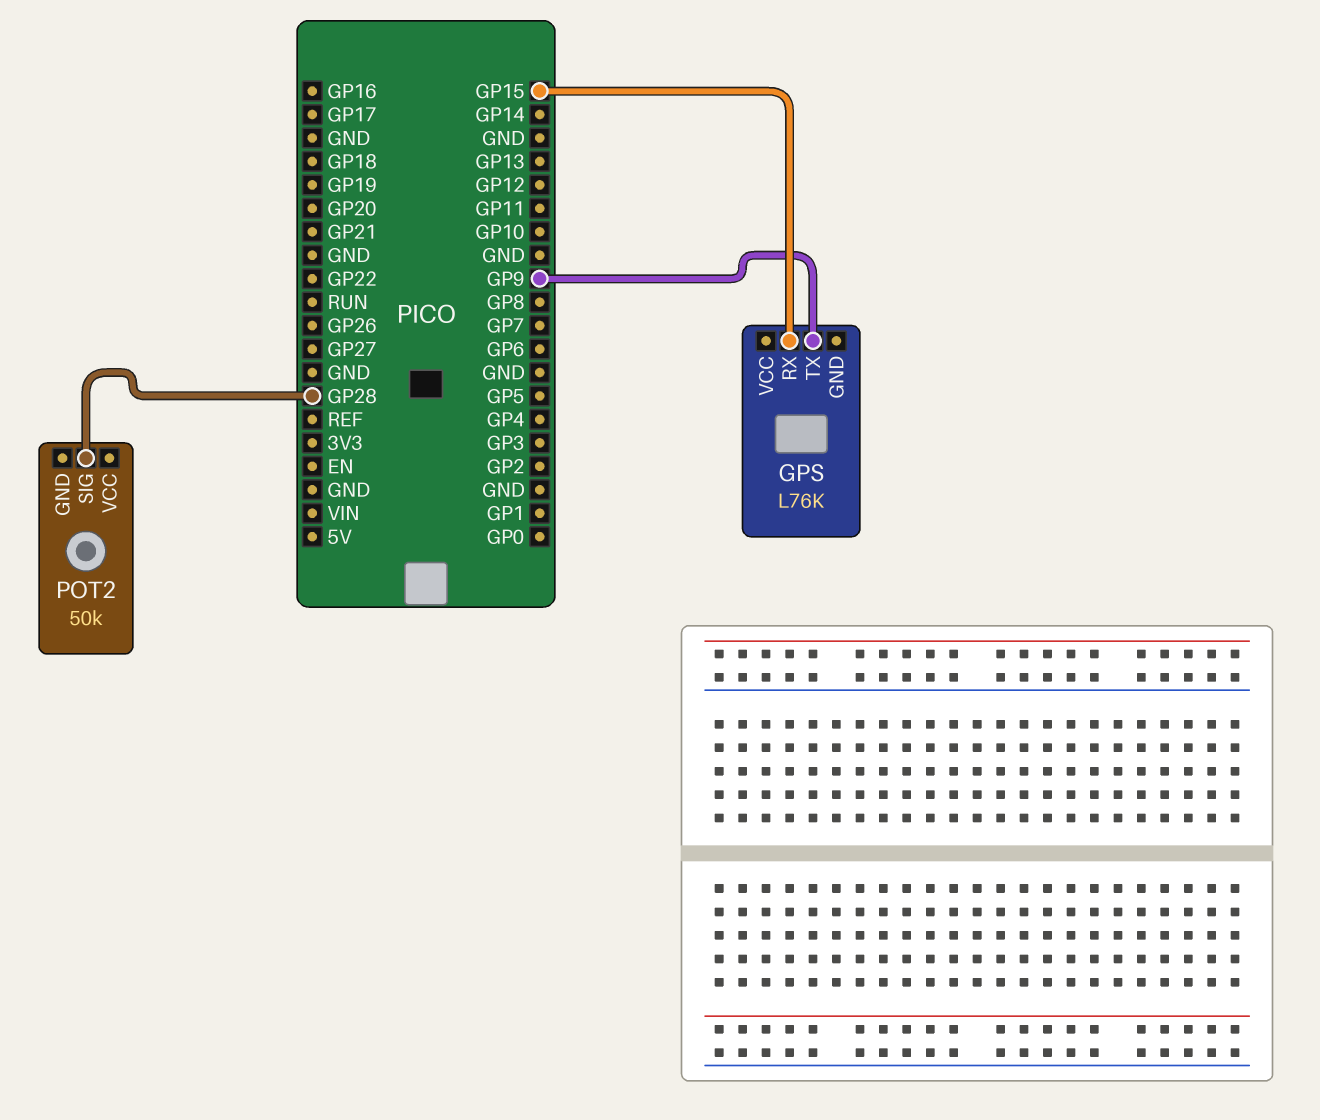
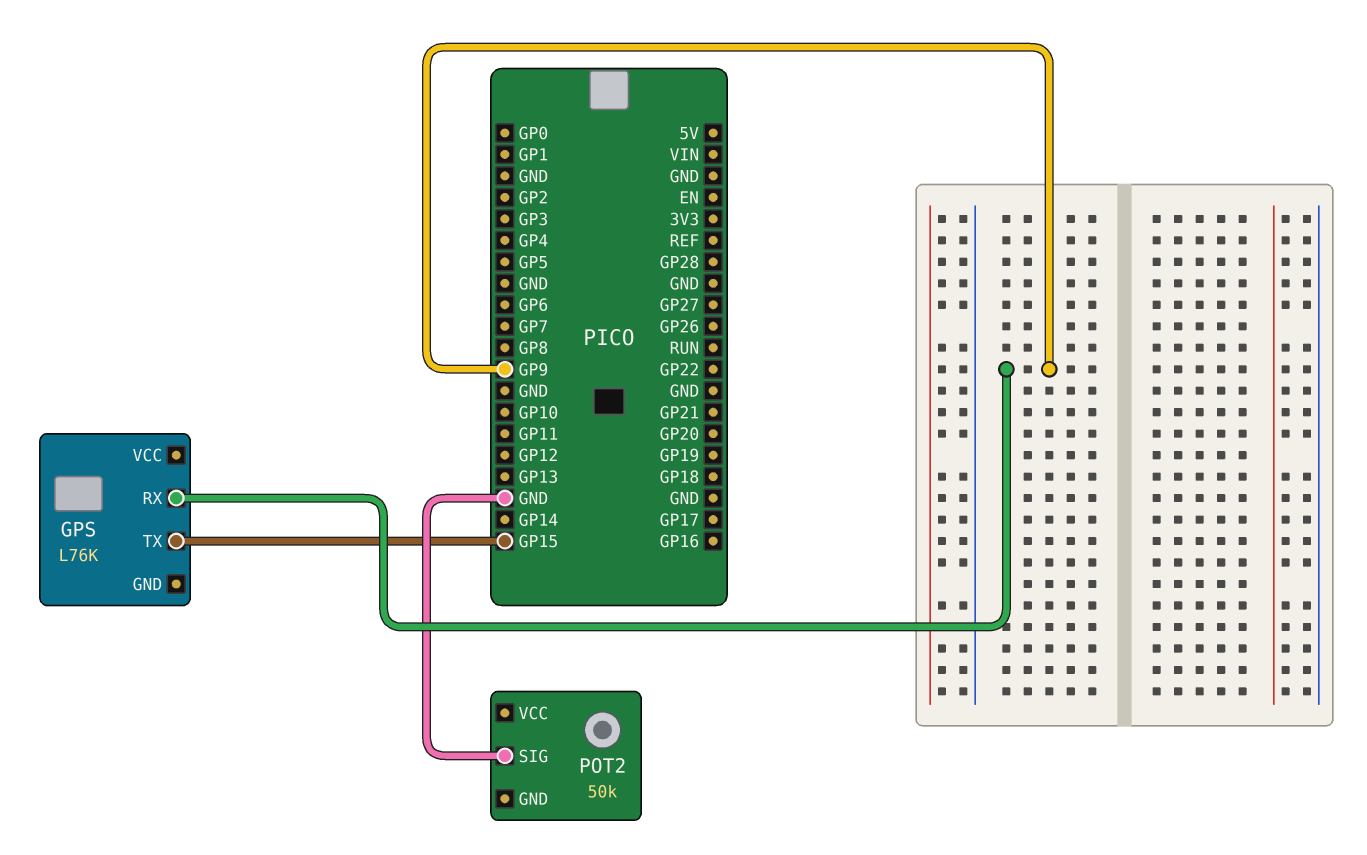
GPS pin RX: GP15 -> GP9
GPS pin TX: GP9 -> GP15
POT2 pin SIG: GP28 -> GND

